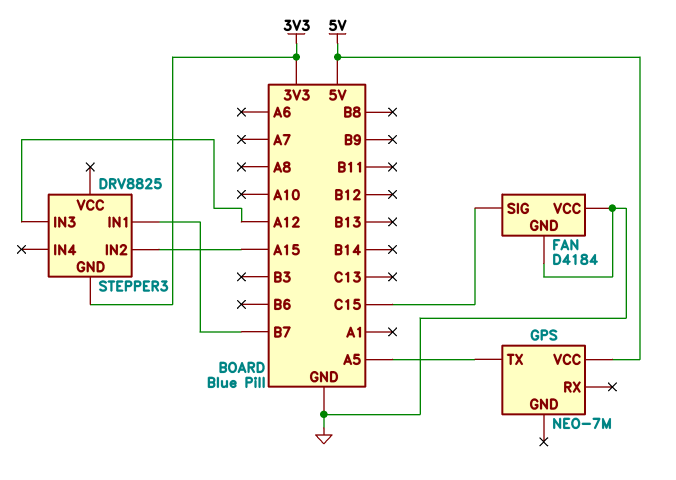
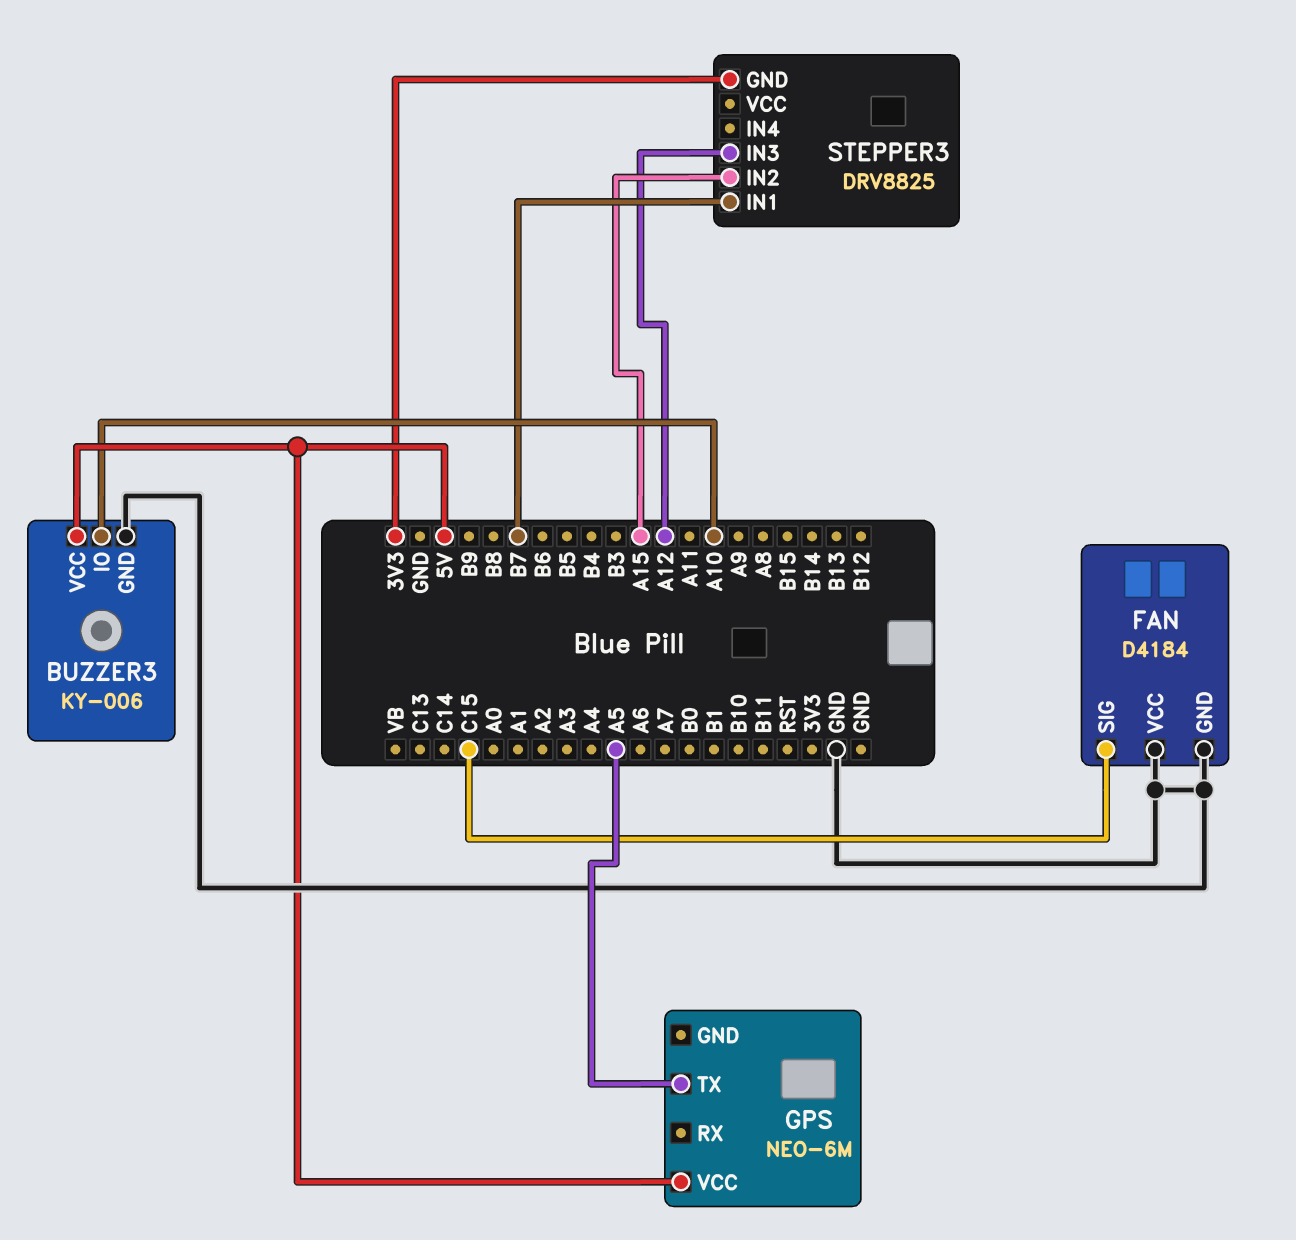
BUZZER3: none -> KY-006
BUZZER3 pin GND: none -> GND
BUZZER3 pin IO: none -> A10
BUZZER3 pin VCC: none -> 5V
GPS: NEO-7M -> NEO-6M

